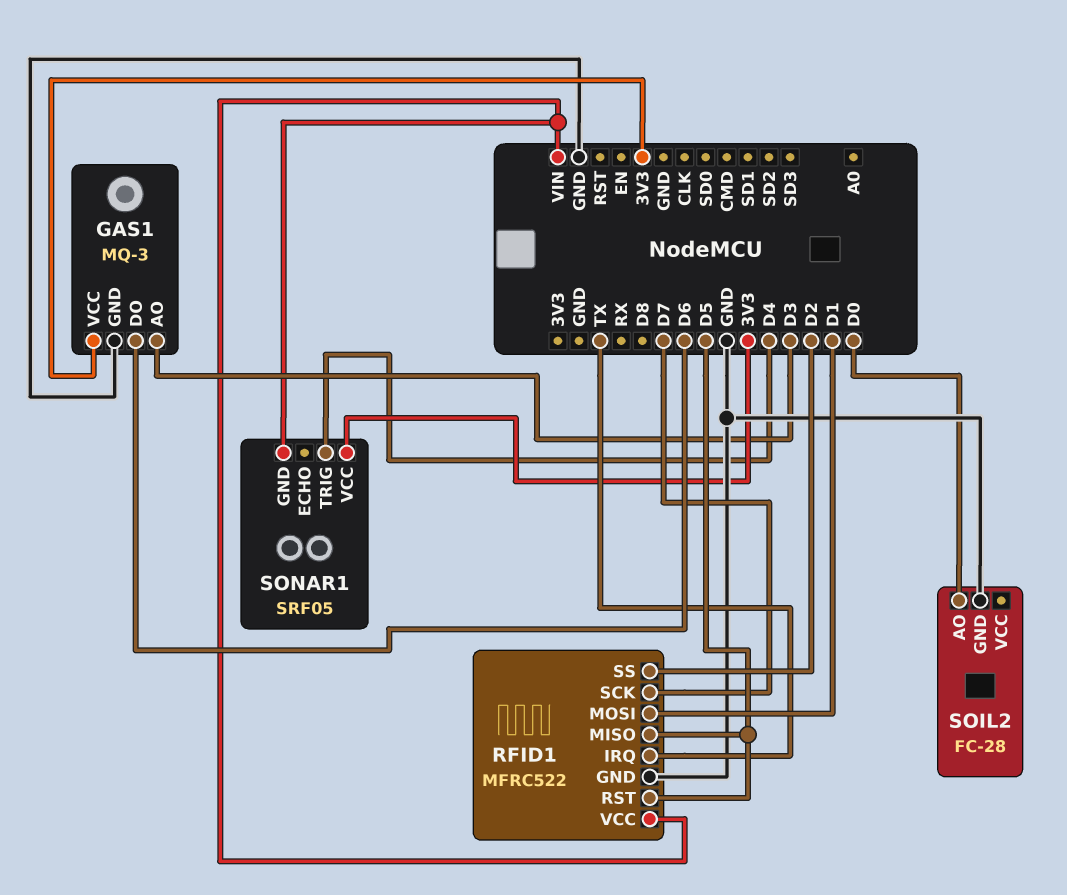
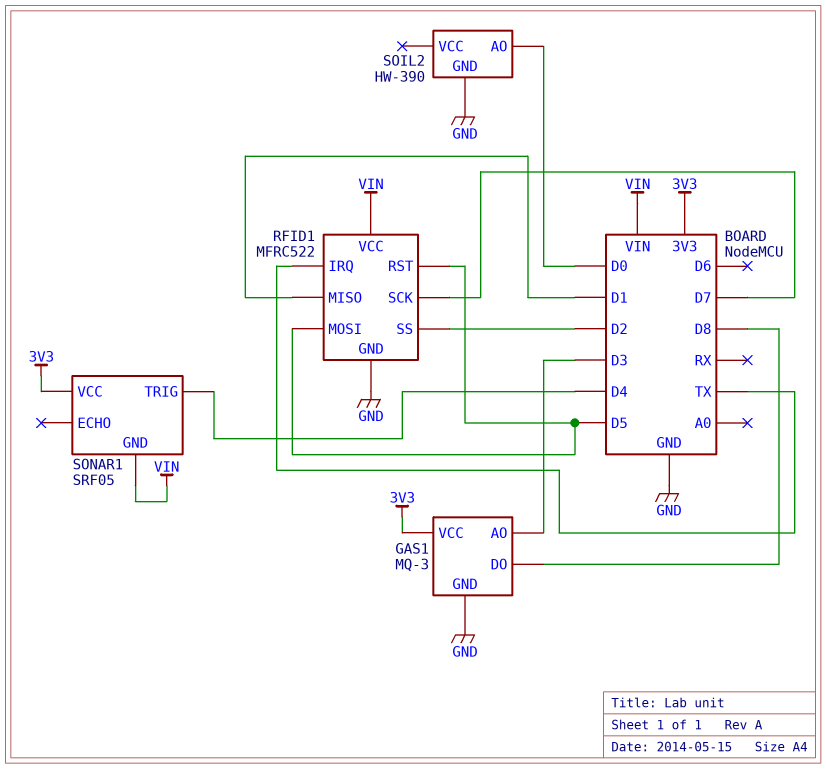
GAS1 pin DO: D6 -> D8
RFID1 pin MISO: D5 -> D1
RFID1 pin MOSI: D1 -> D5
SOIL2: FC-28 -> HW-390

